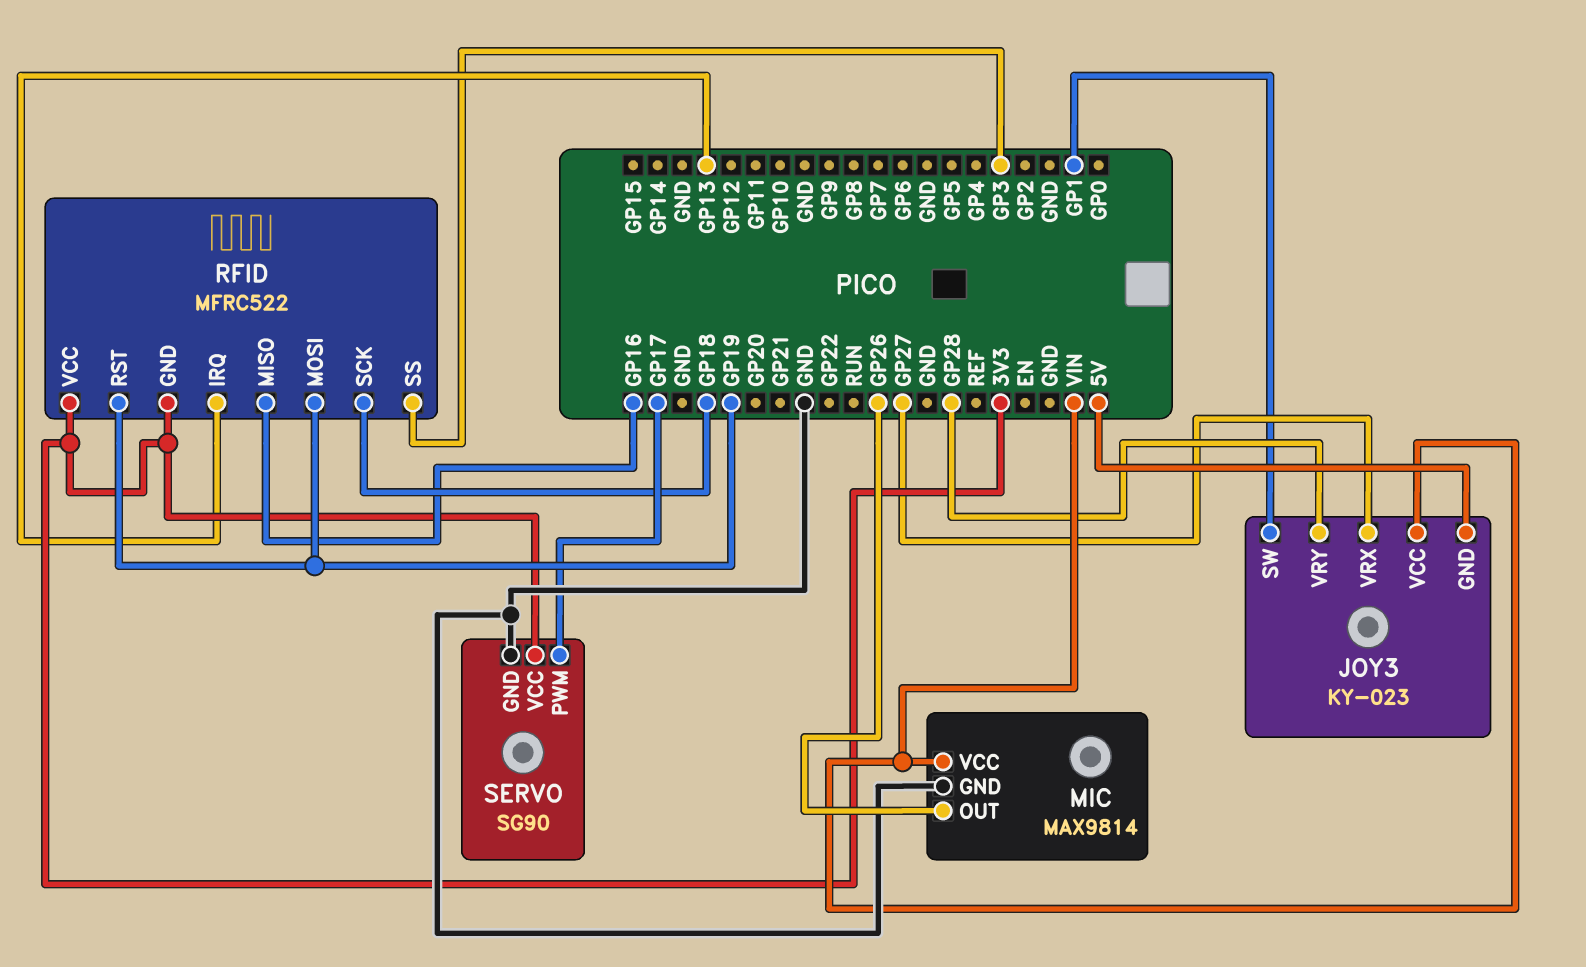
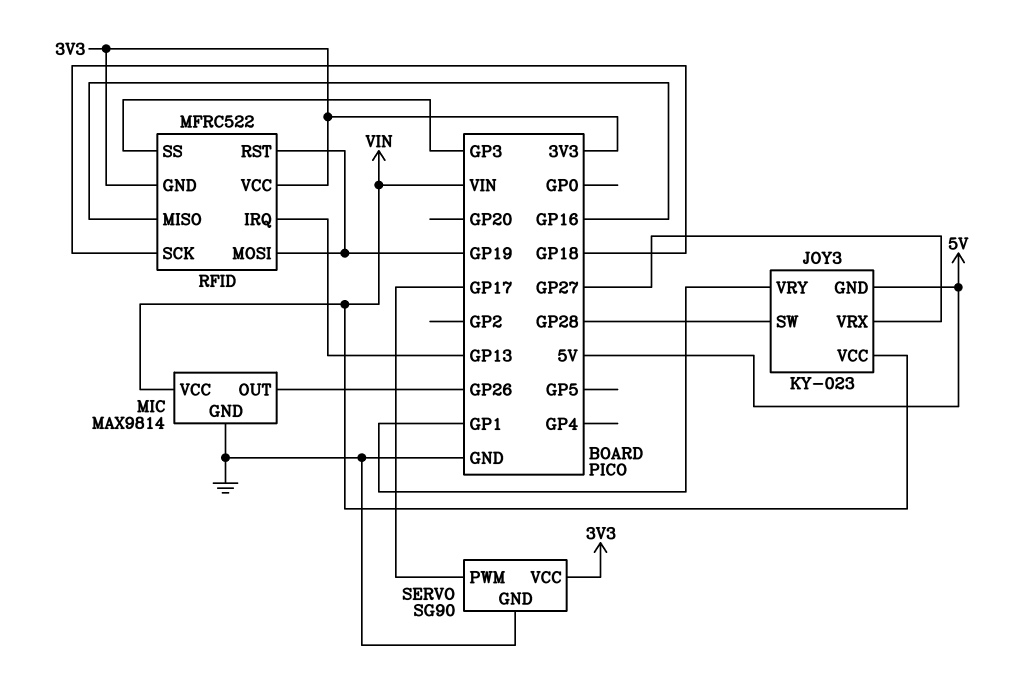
JOY3 pin SW: GP1 -> GP28
JOY3 pin VRY: GP28 -> GP1

